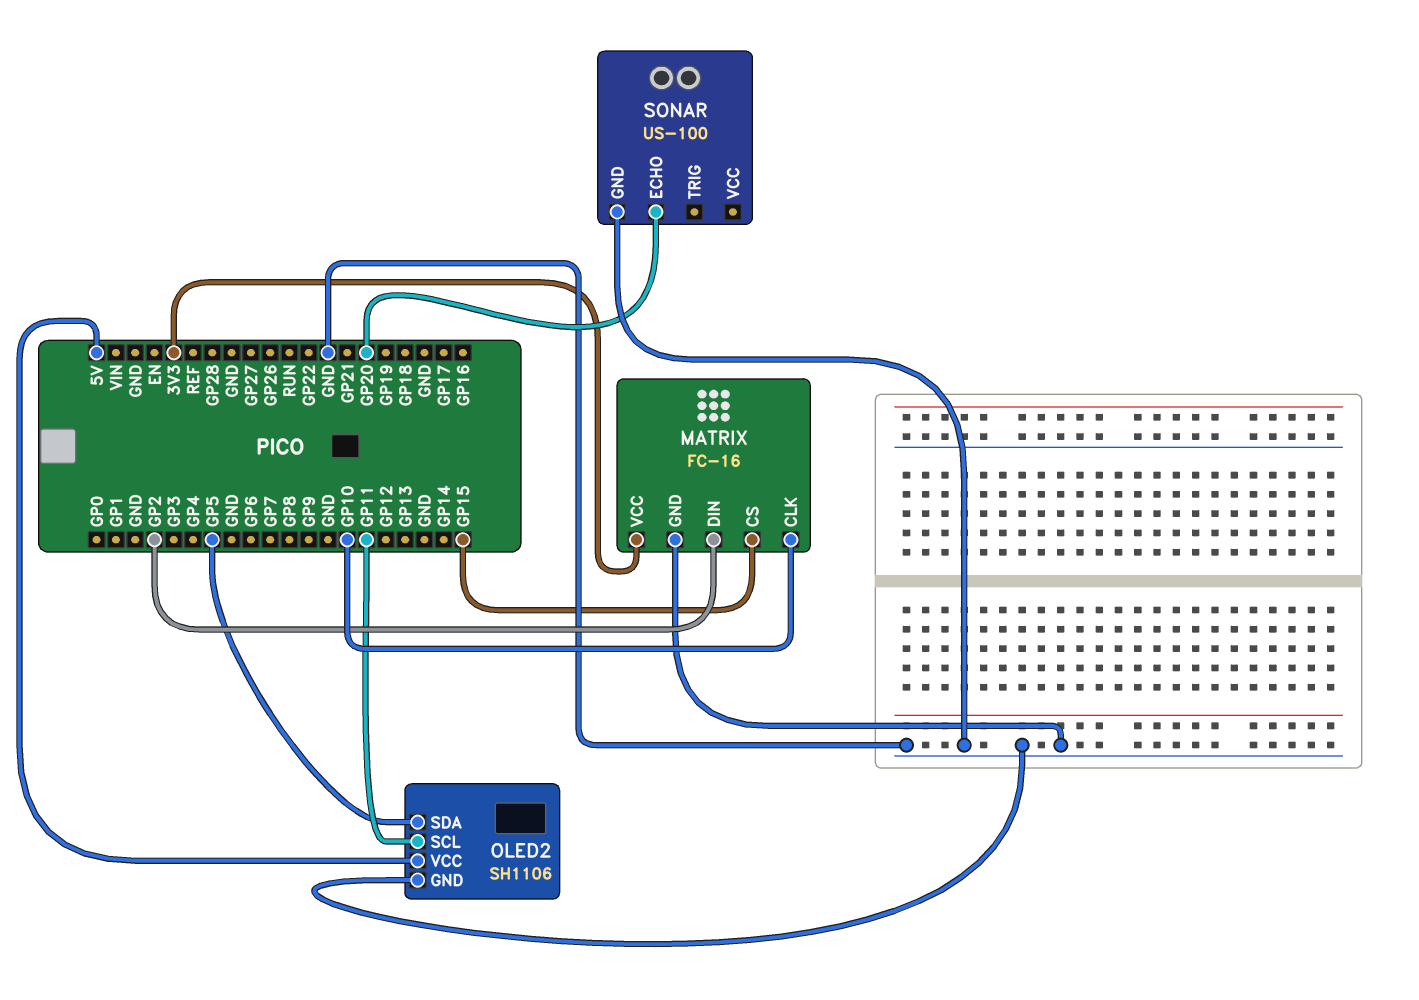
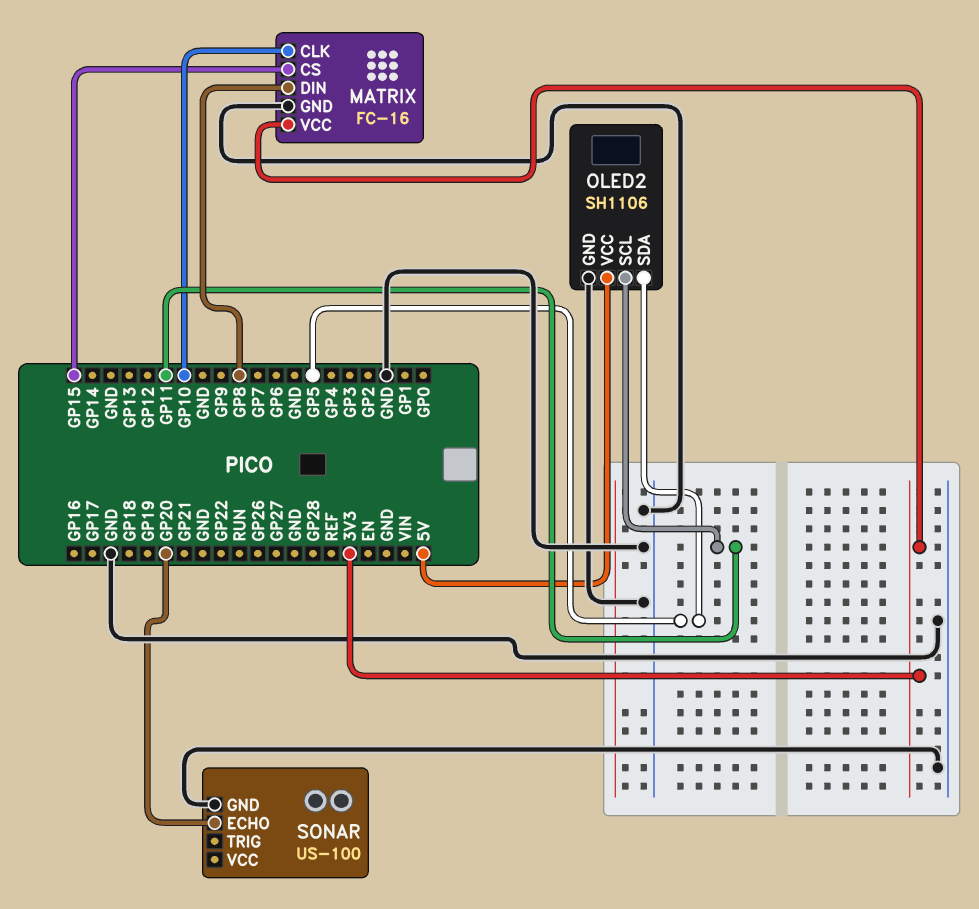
MATRIX pin DIN: GP2 -> GP8

